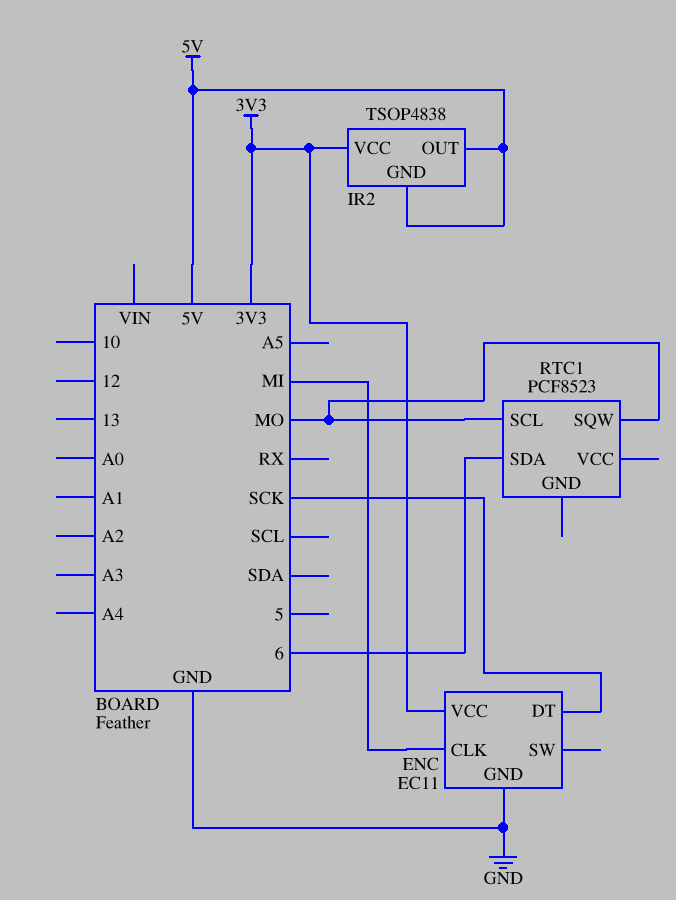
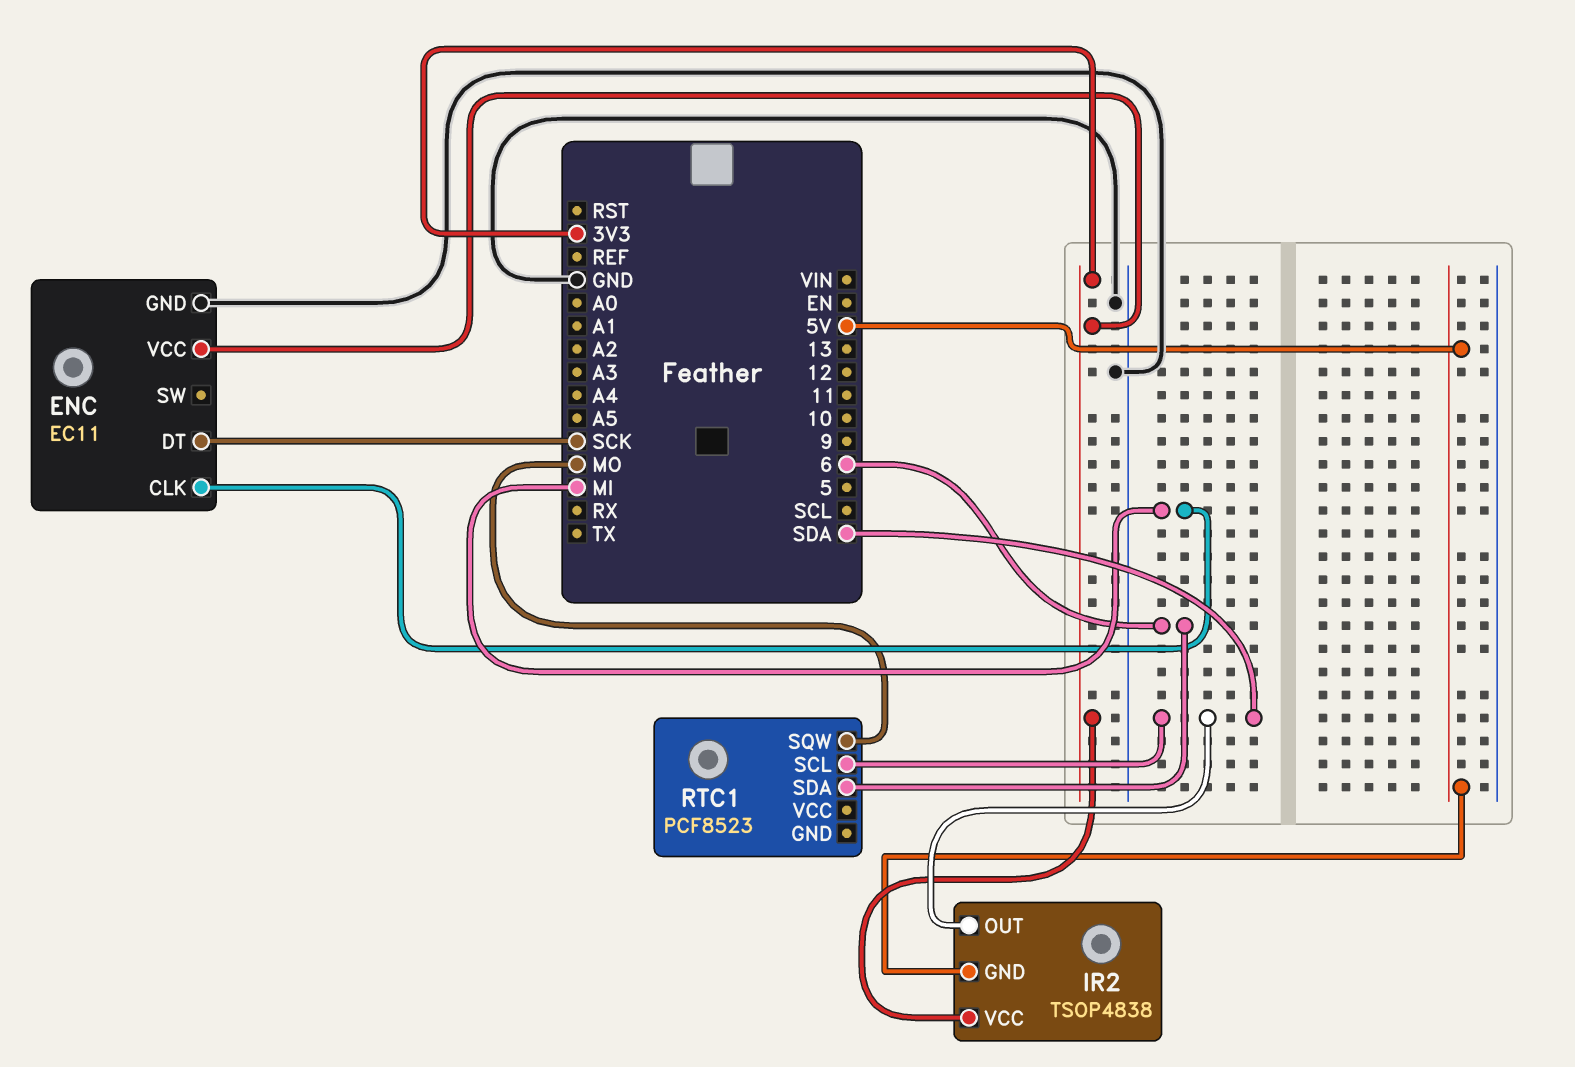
IR2 pin OUT: 5V -> SDA
RTC1 pin SCL: MO -> SDA

